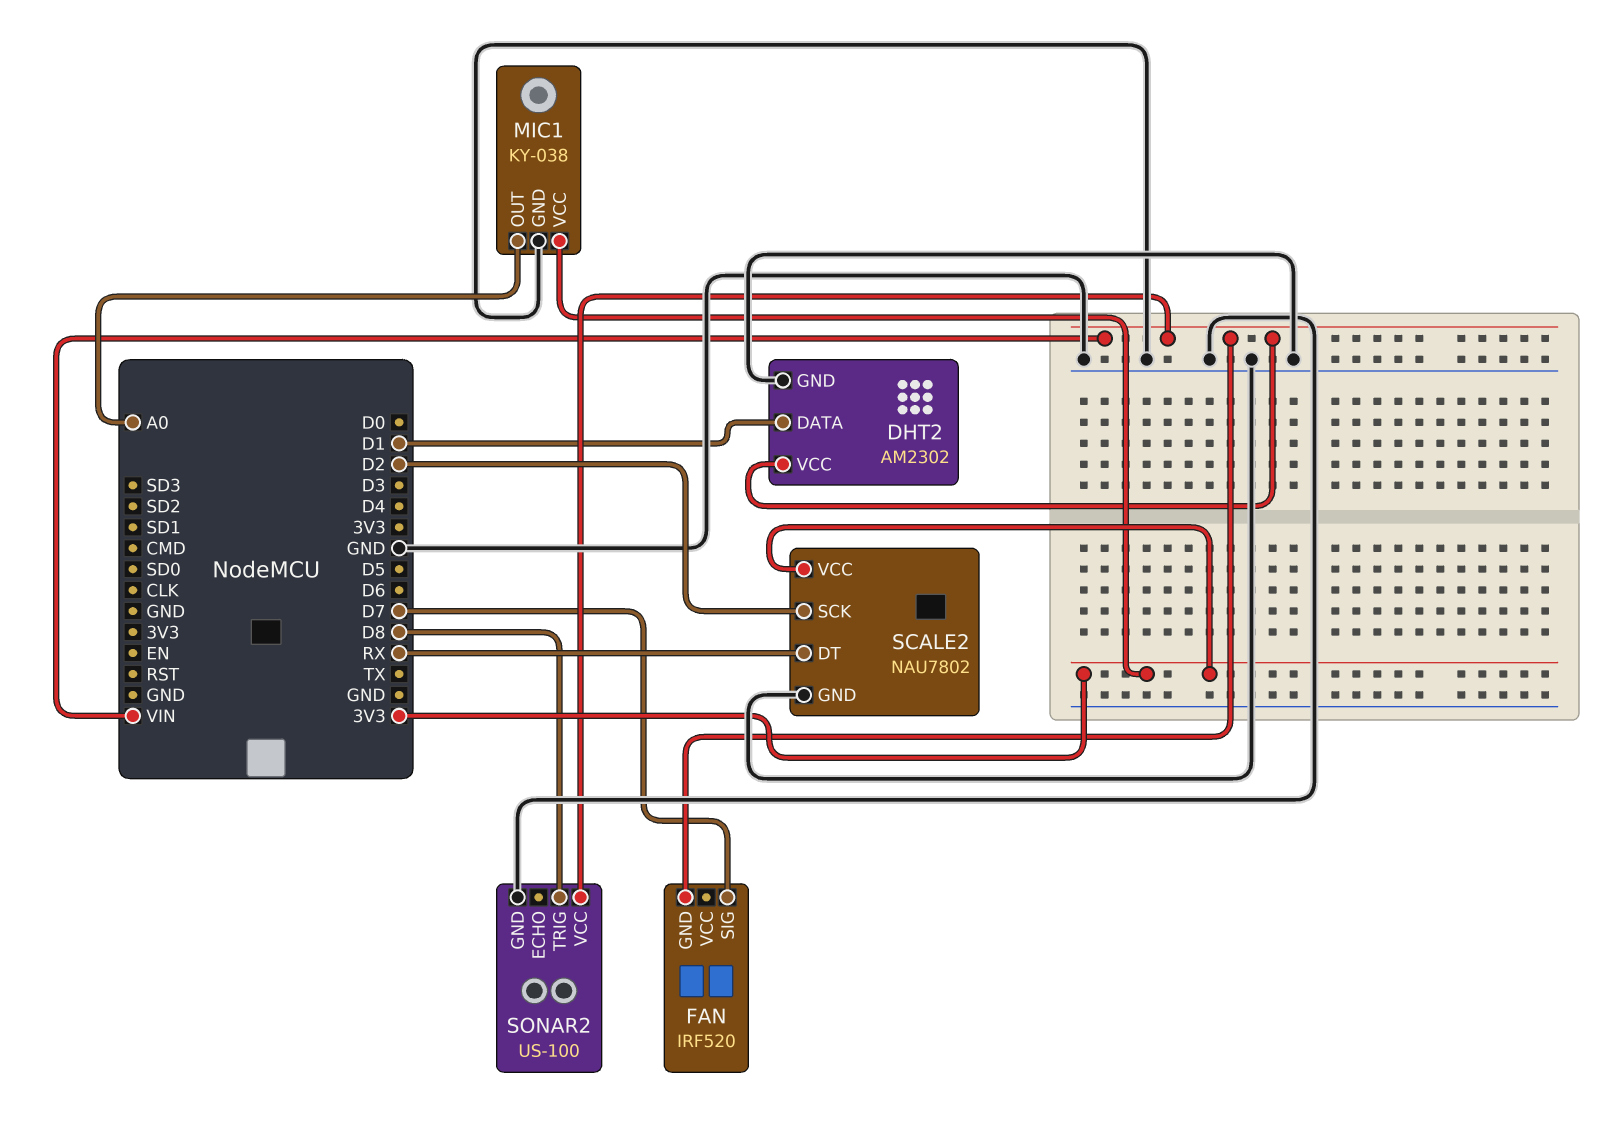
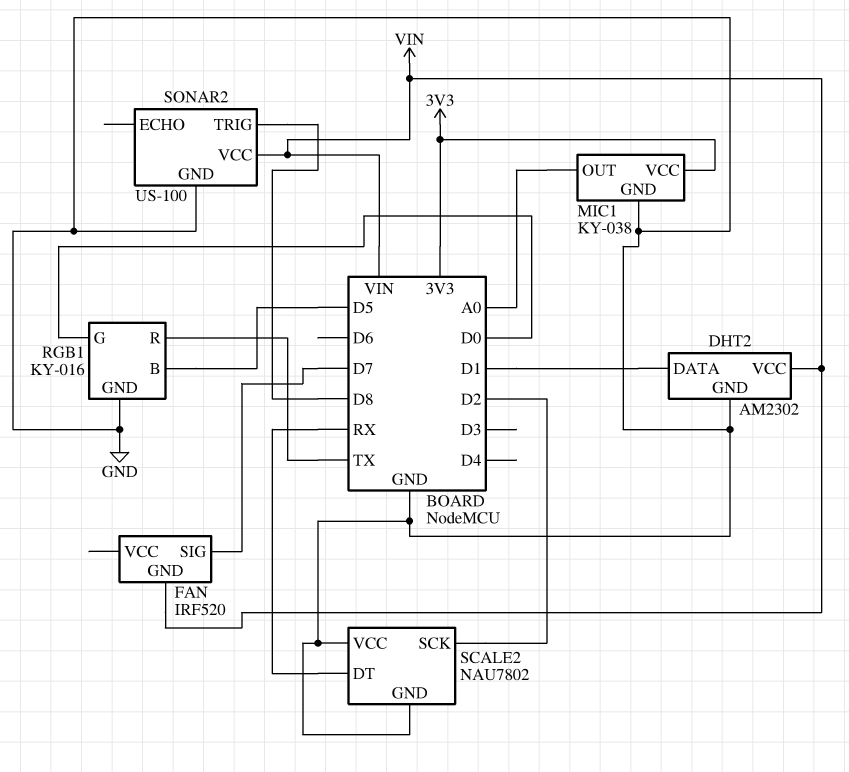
RGB1: none -> KY-016
RGB1 pin B: none -> D5
RGB1 pin G: none -> D0
RGB1 pin GND: none -> GND
RGB1 pin R: none -> TX
SCALE2 pin VCC: 3V3 -> GND

